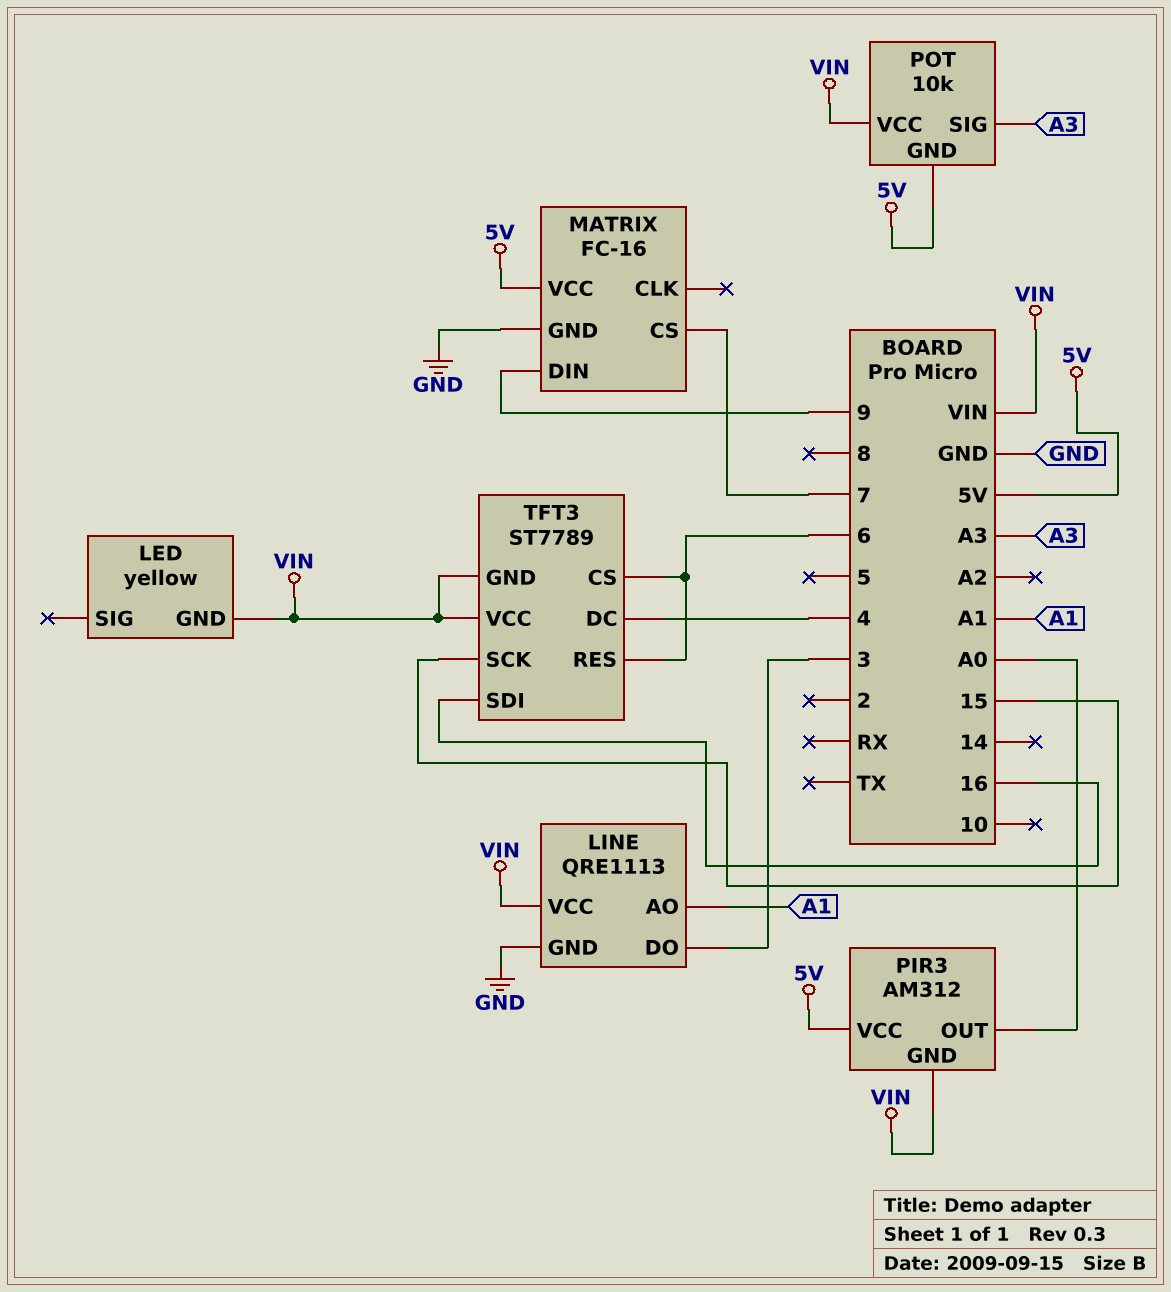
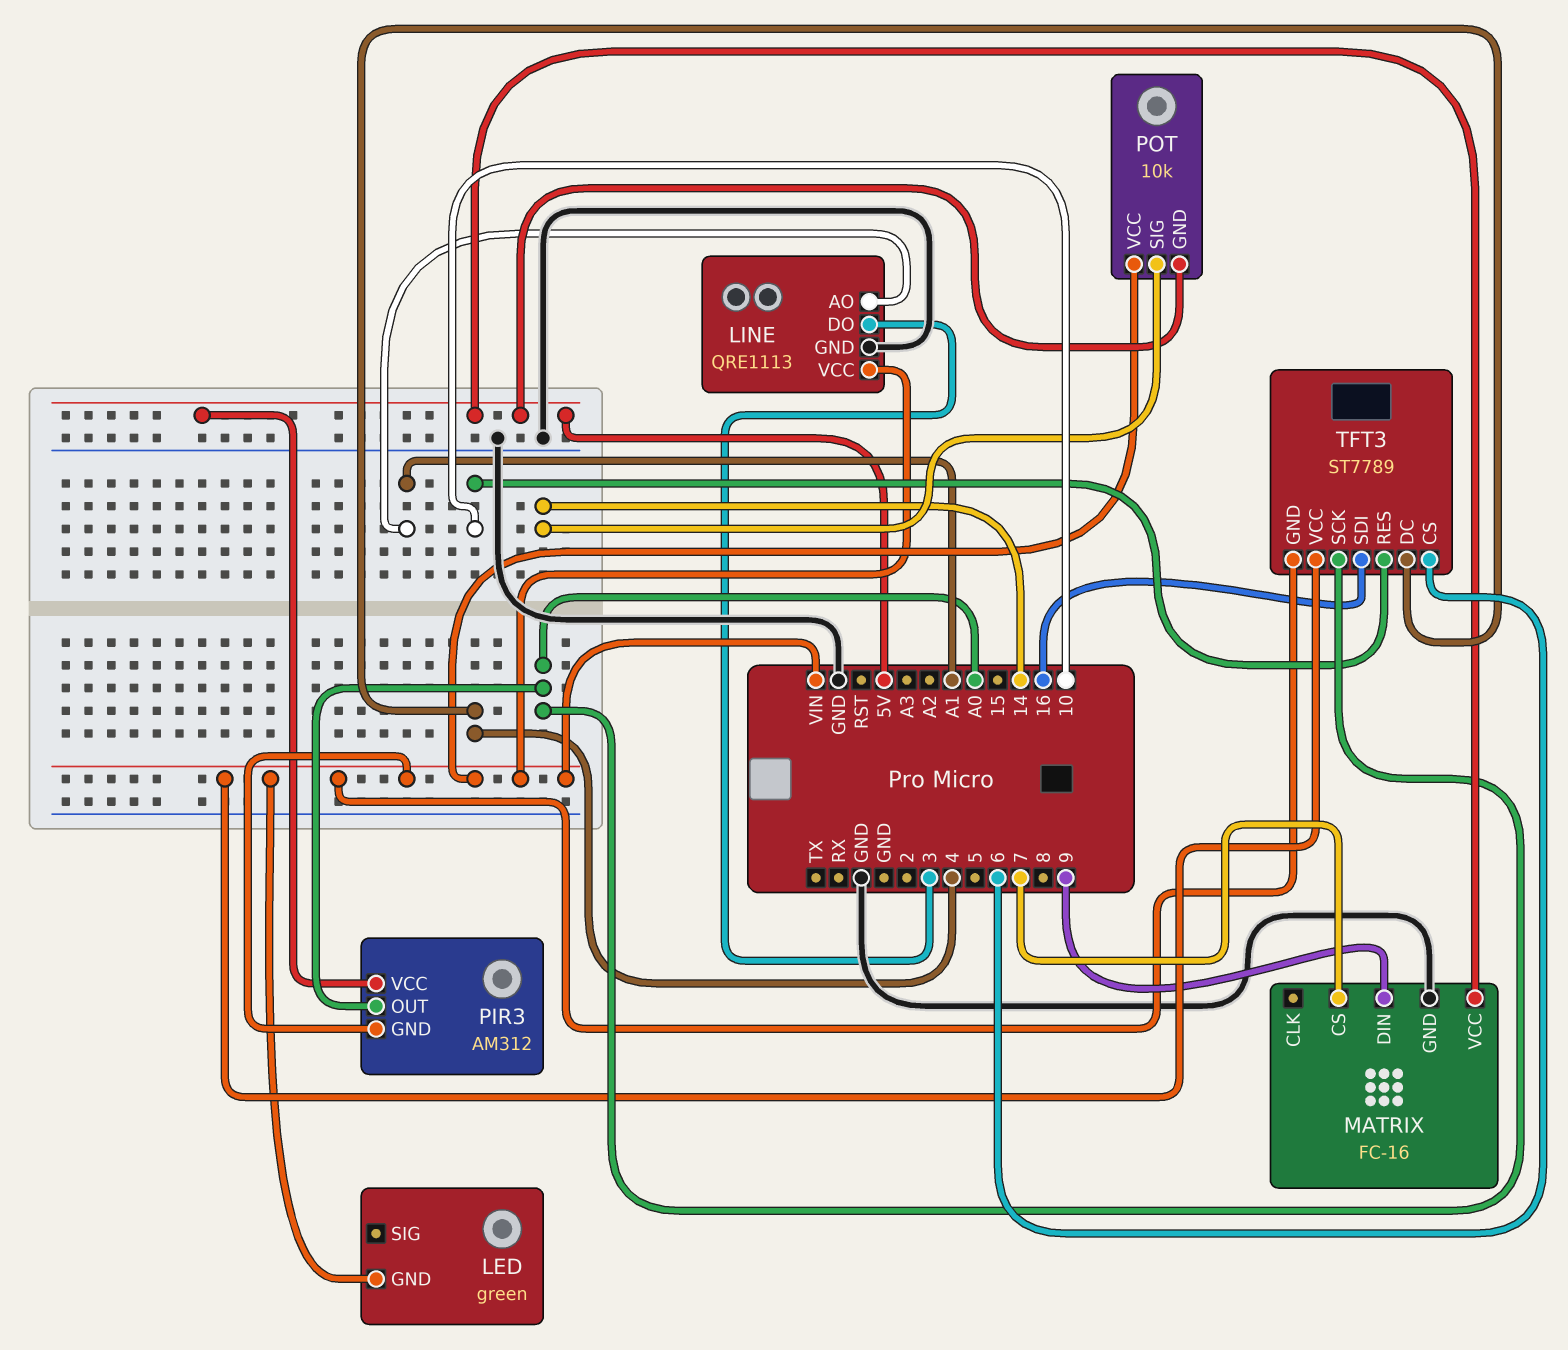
LED: yellow -> green
POT pin SIG: A3 -> 14
TFT3 pin RES: 6 -> 10
TFT3 pin SCK: 15 -> A0

